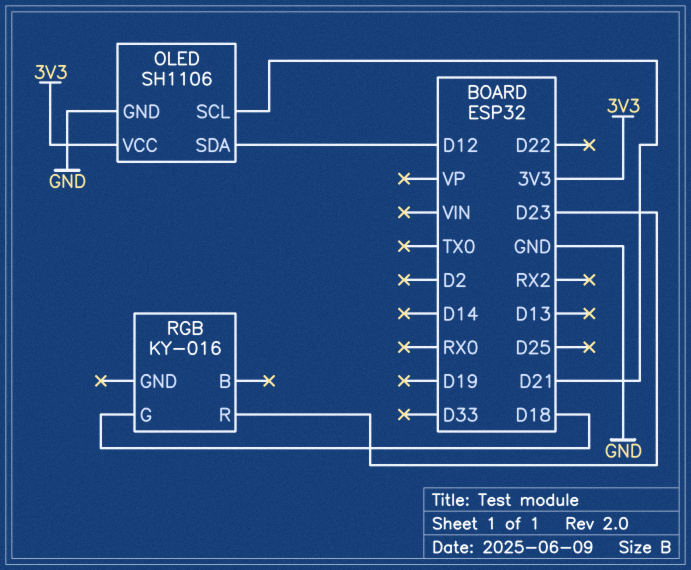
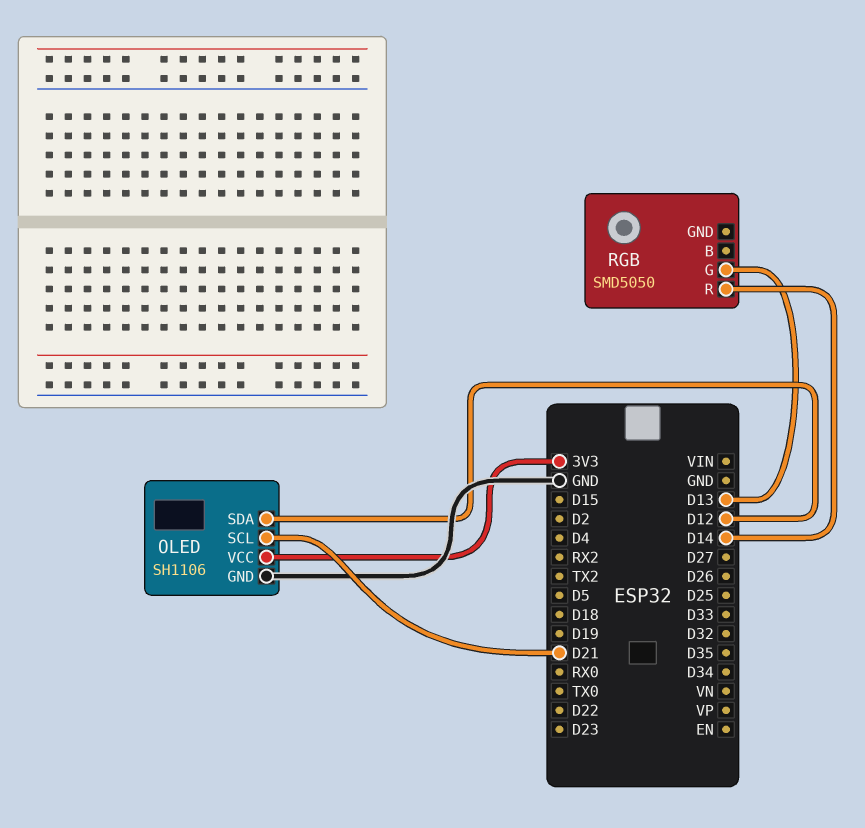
RGB: KY-016 -> SMD5050
RGB pin G: D18 -> D13
RGB pin R: D23 -> D14

